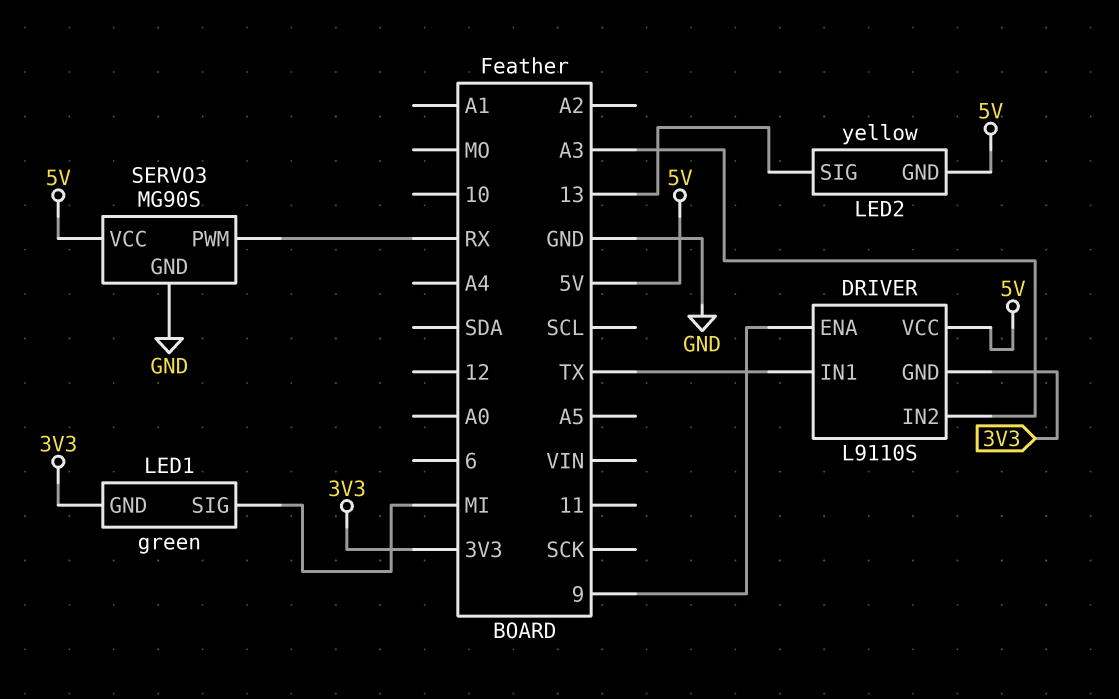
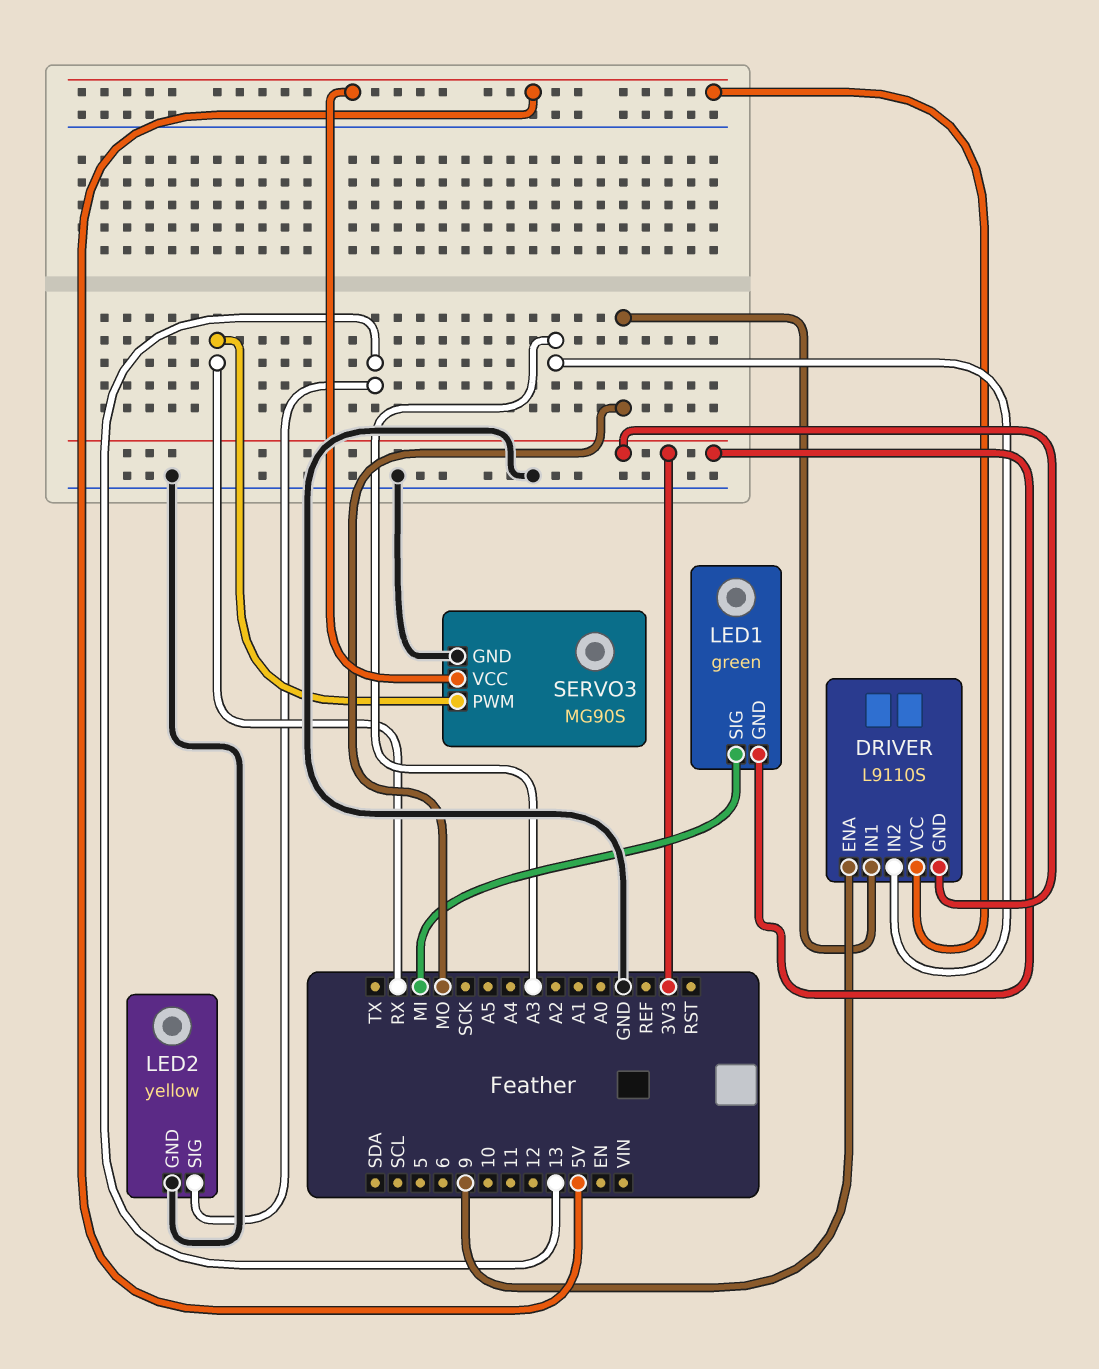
DRIVER pin IN1: TX -> MO
LED2 pin GND: 5V -> GND

